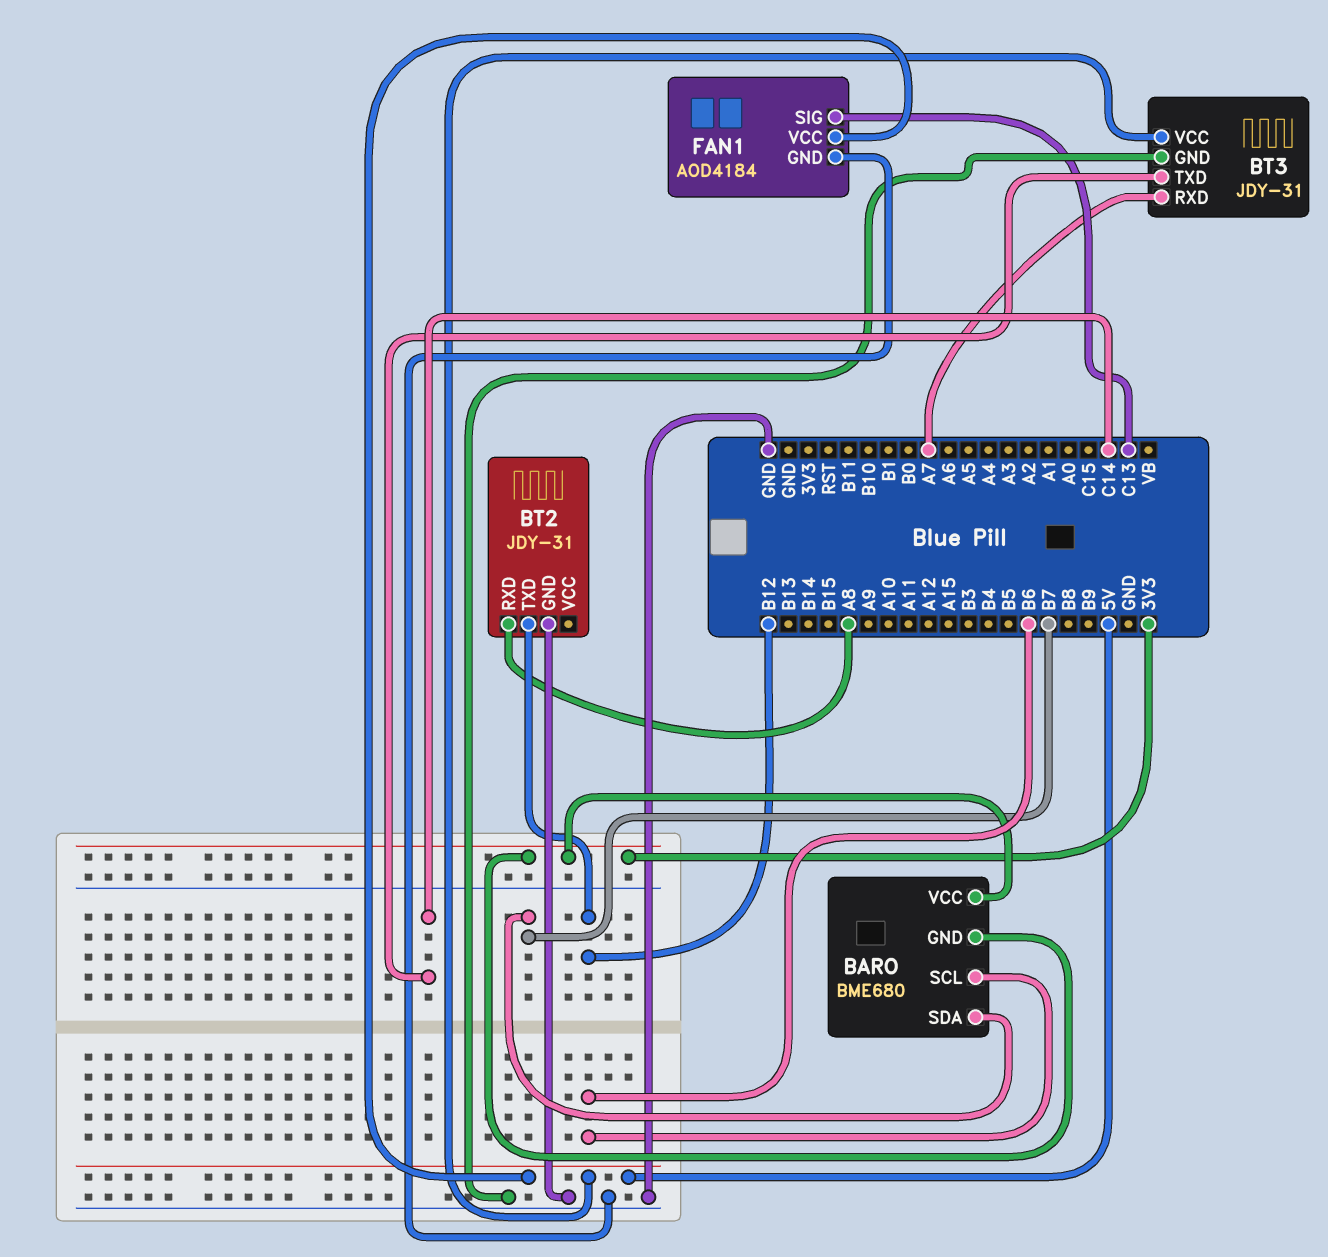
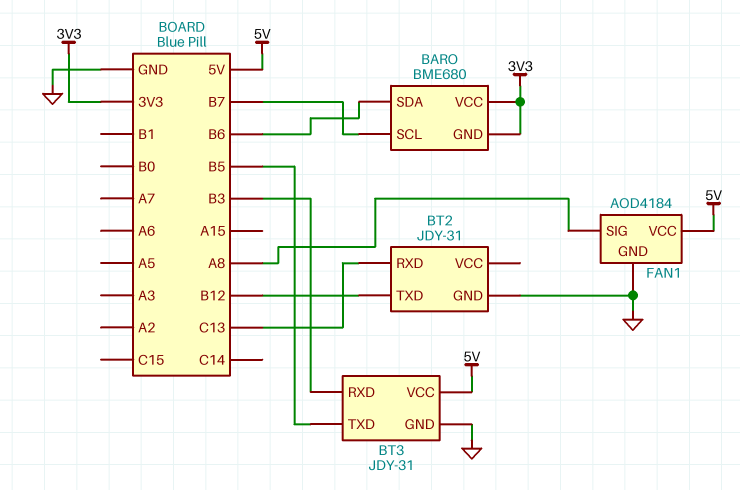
BARO pin SCL: B6 -> B7
BARO pin SDA: B7 -> B6
BT2 pin RXD: A8 -> C13
BT3 pin RXD: A7 -> B3
BT3 pin TXD: C14 -> B5
FAN1 pin SIG: C13 -> A8

